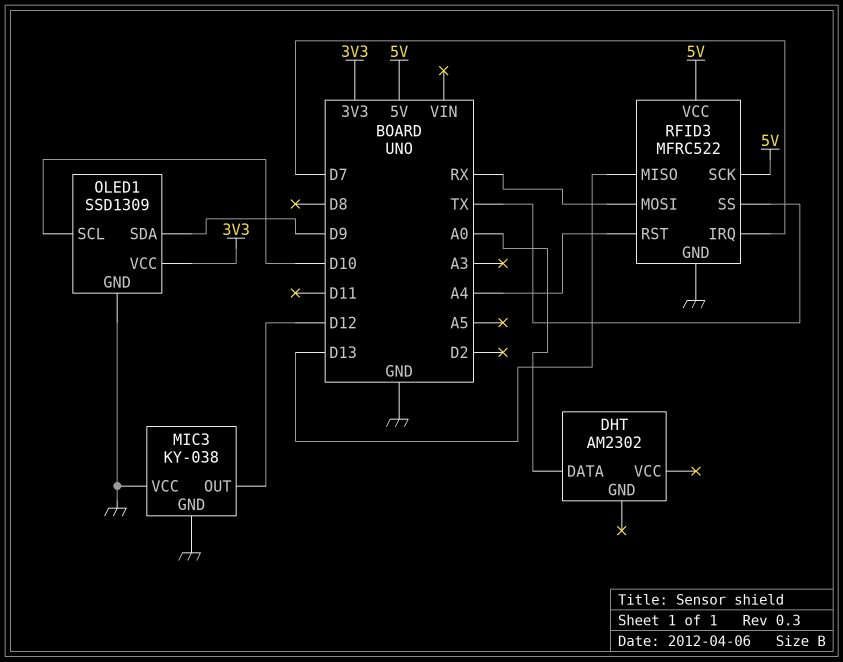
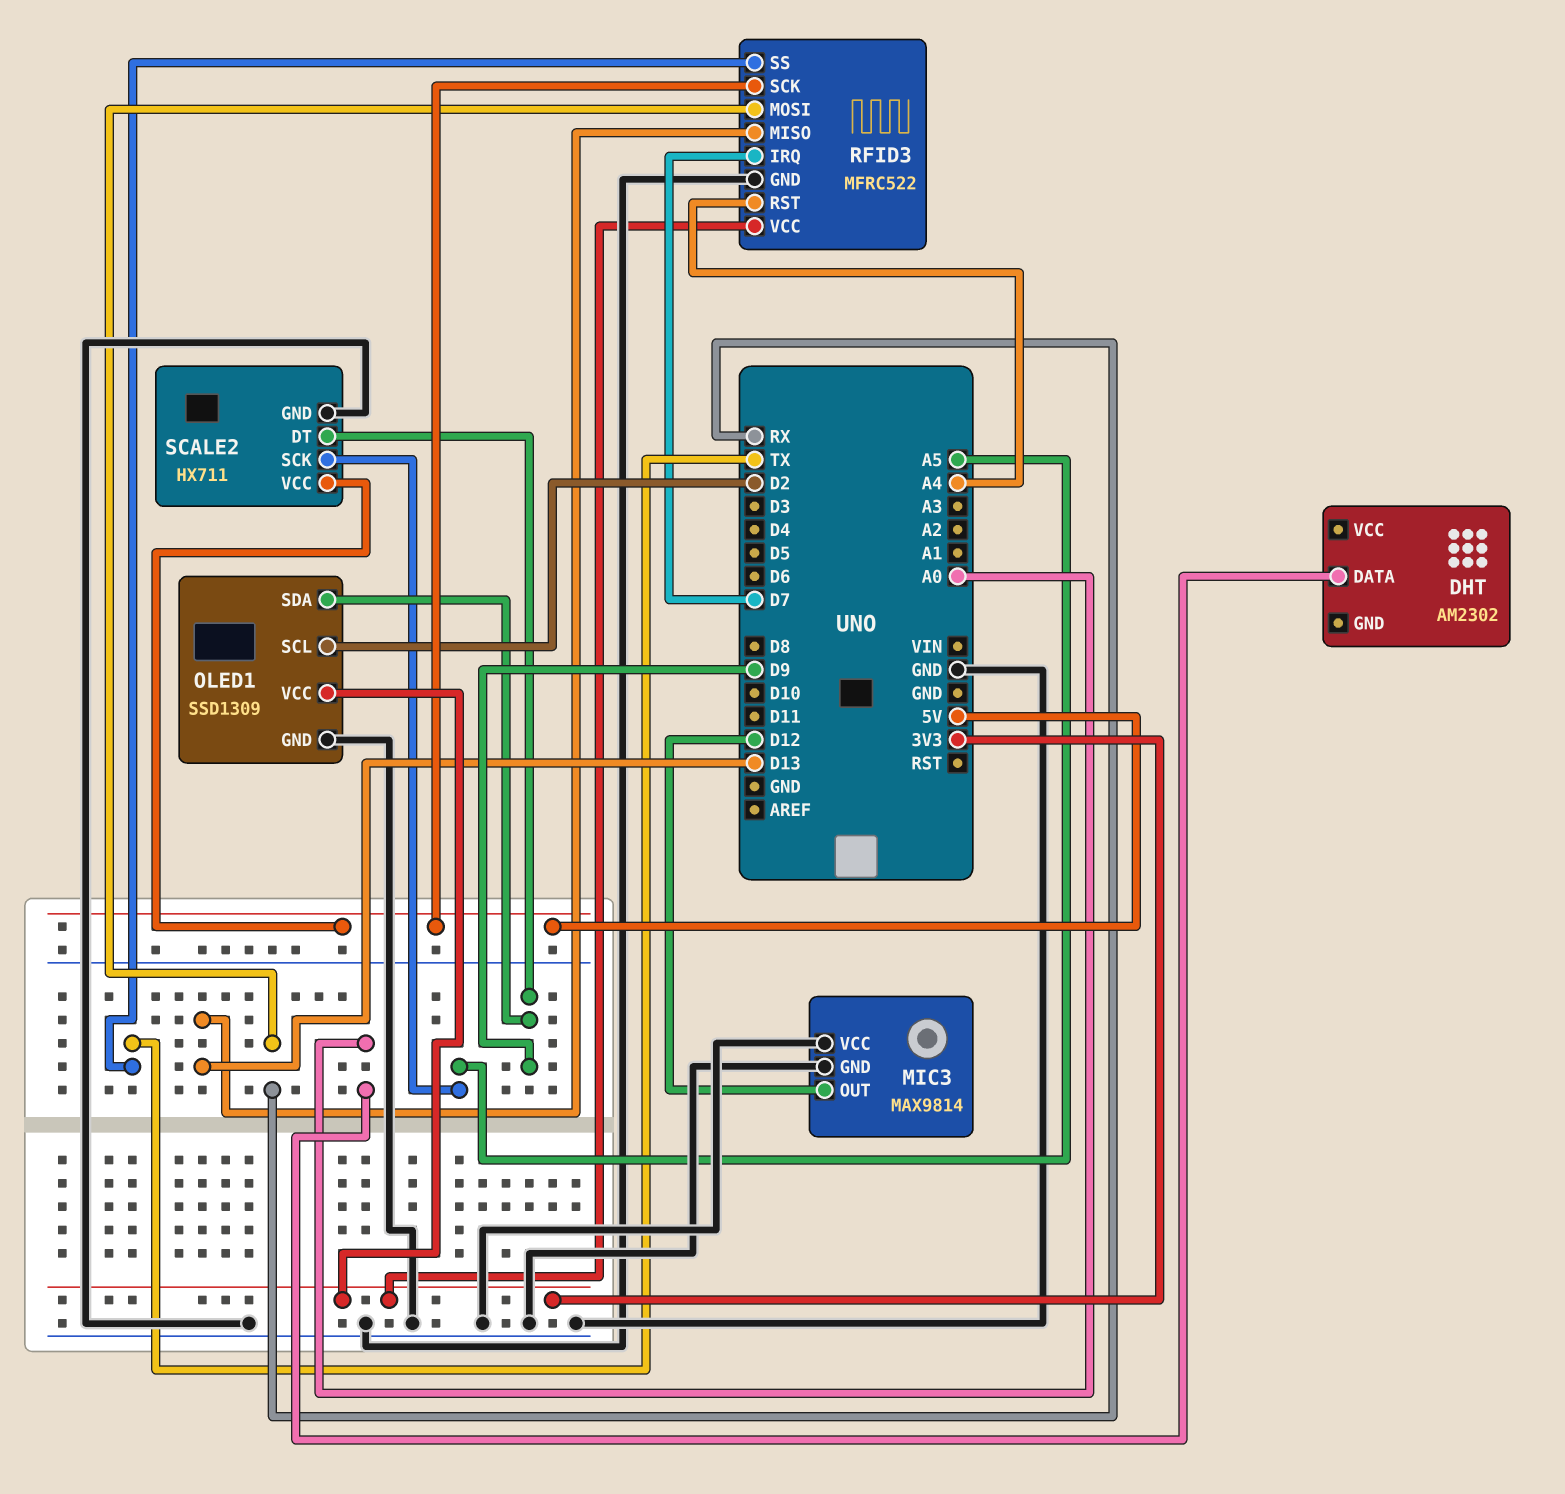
MIC3: KY-038 -> MAX9814
OLED1 pin SCL: D10 -> D2
RFID3 pin VCC: 5V -> 3V3
SCALE2: none -> HX711
SCALE2 pin DT: none -> D9
SCALE2 pin GND: none -> GND
SCALE2 pin SCK: none -> A5
SCALE2 pin VCC: none -> 5V

